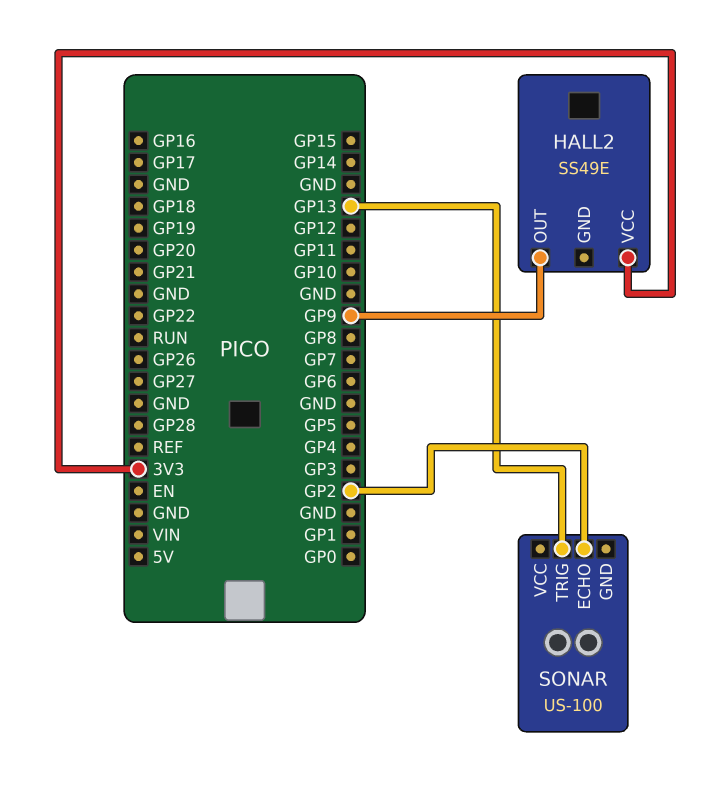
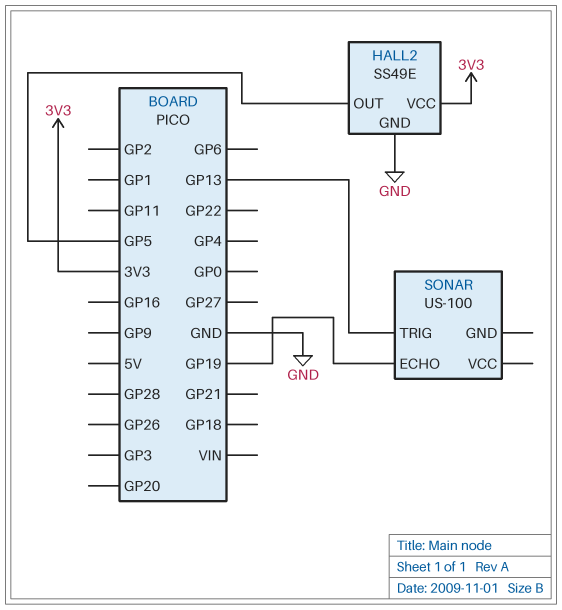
HALL2 pin GND: none -> GND
HALL2 pin OUT: GP9 -> GP5
SONAR pin ECHO: GP2 -> GP19

